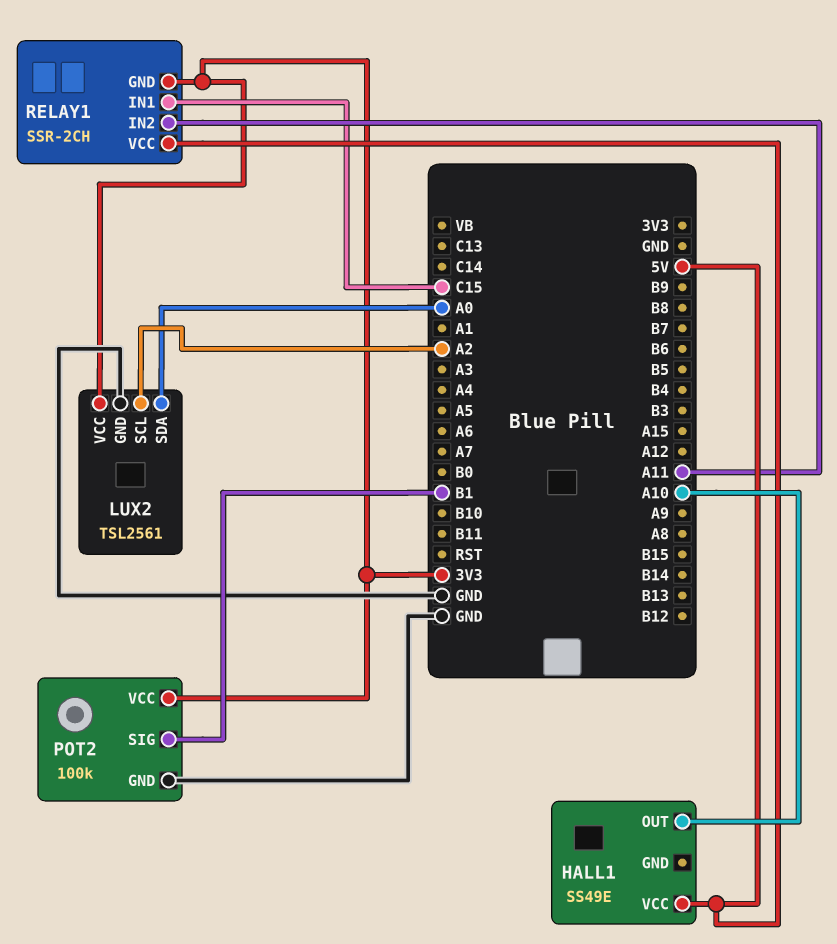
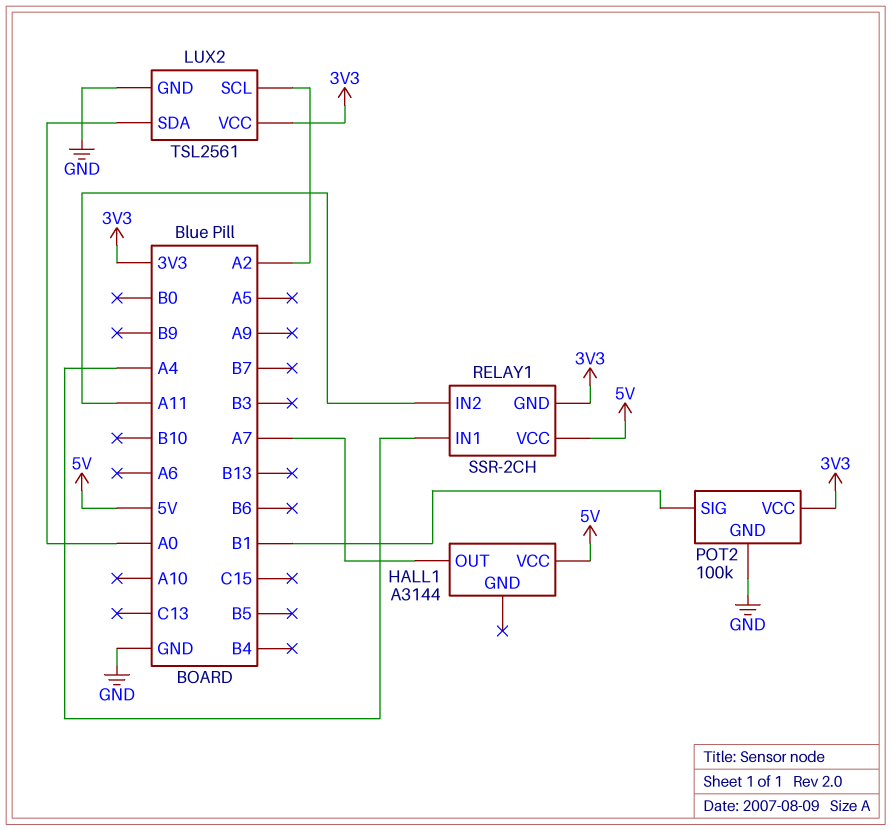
HALL1: SS49E -> A3144
HALL1 pin OUT: A10 -> A7
RELAY1 pin IN1: C15 -> A4

